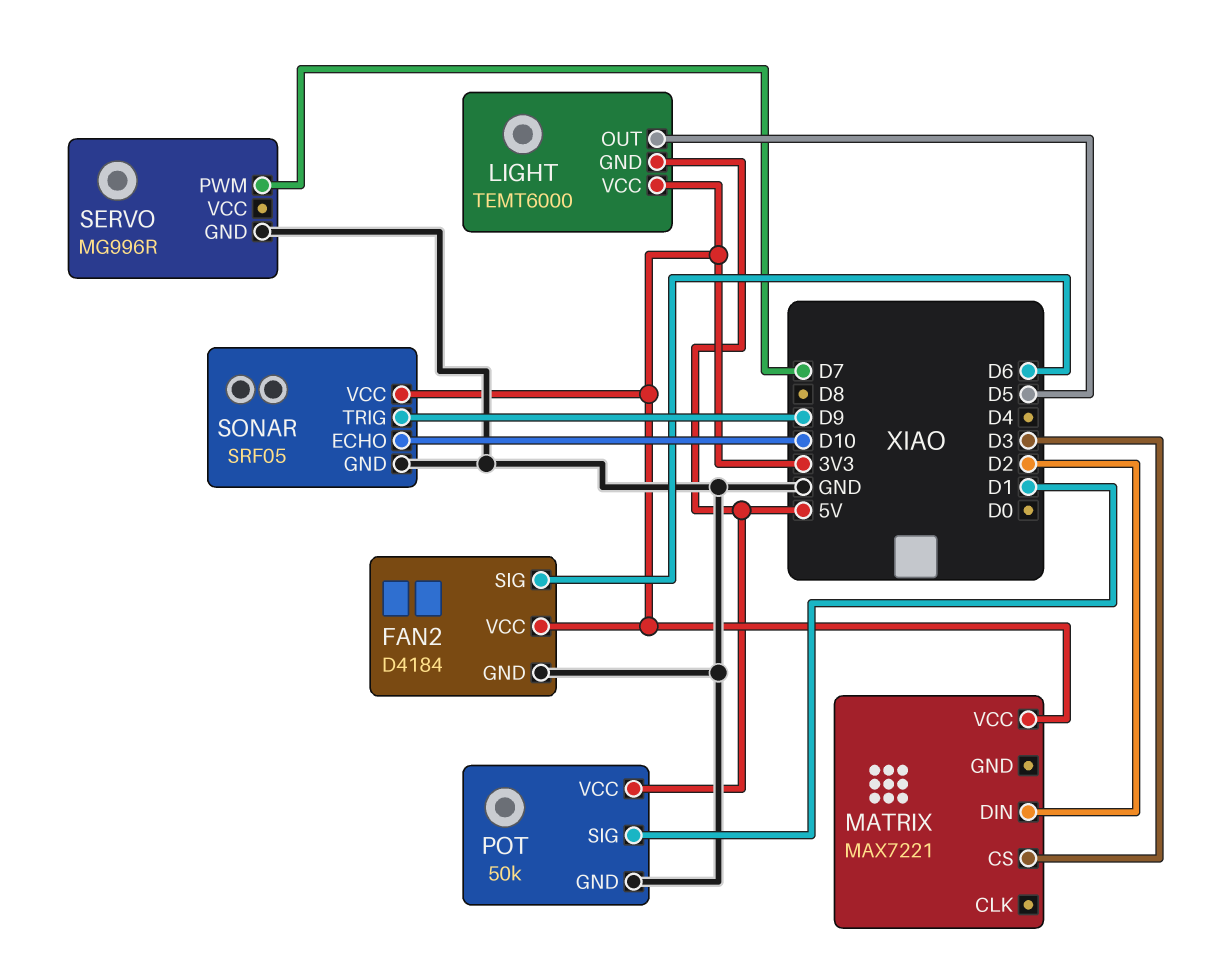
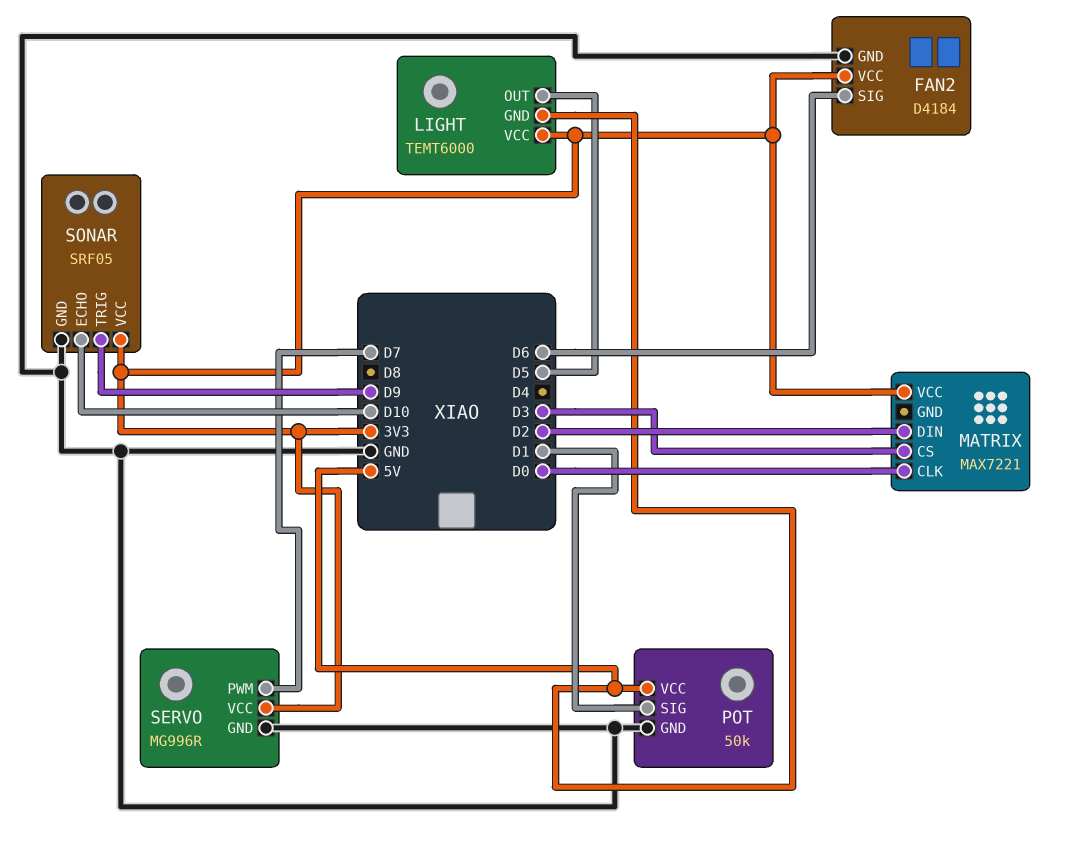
MATRIX pin CLK: none -> D0
SERVO pin VCC: none -> 3V3

